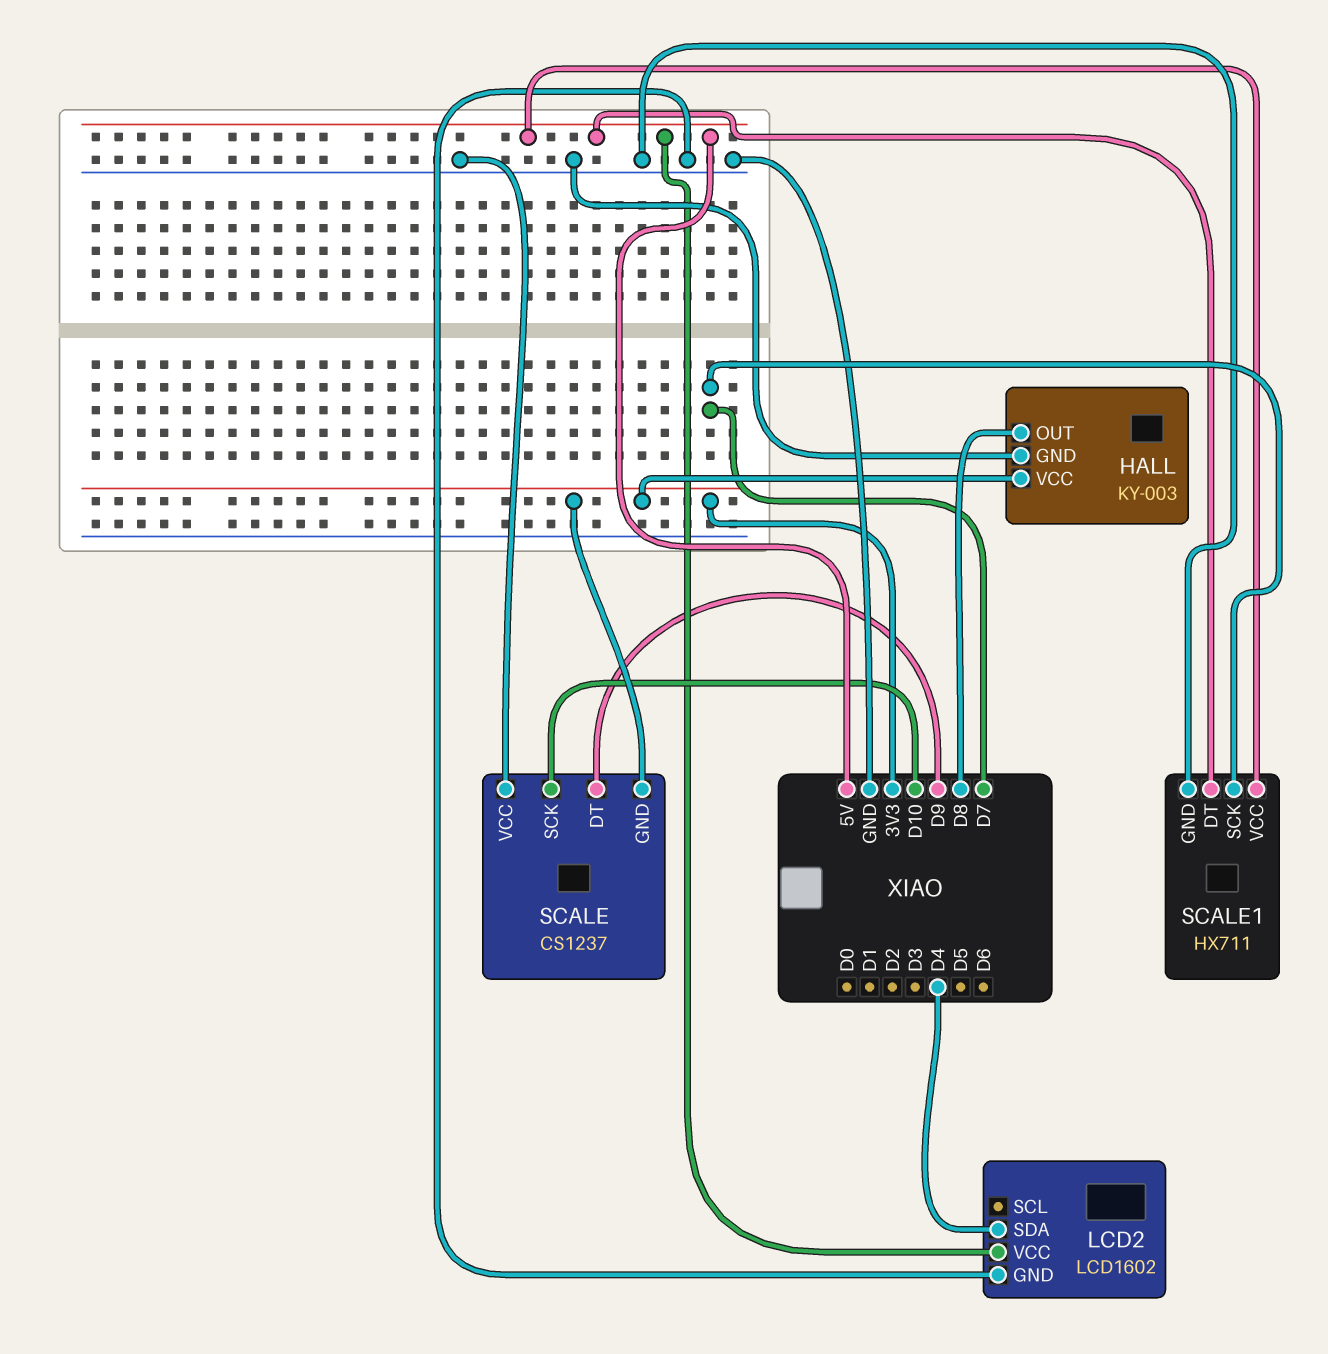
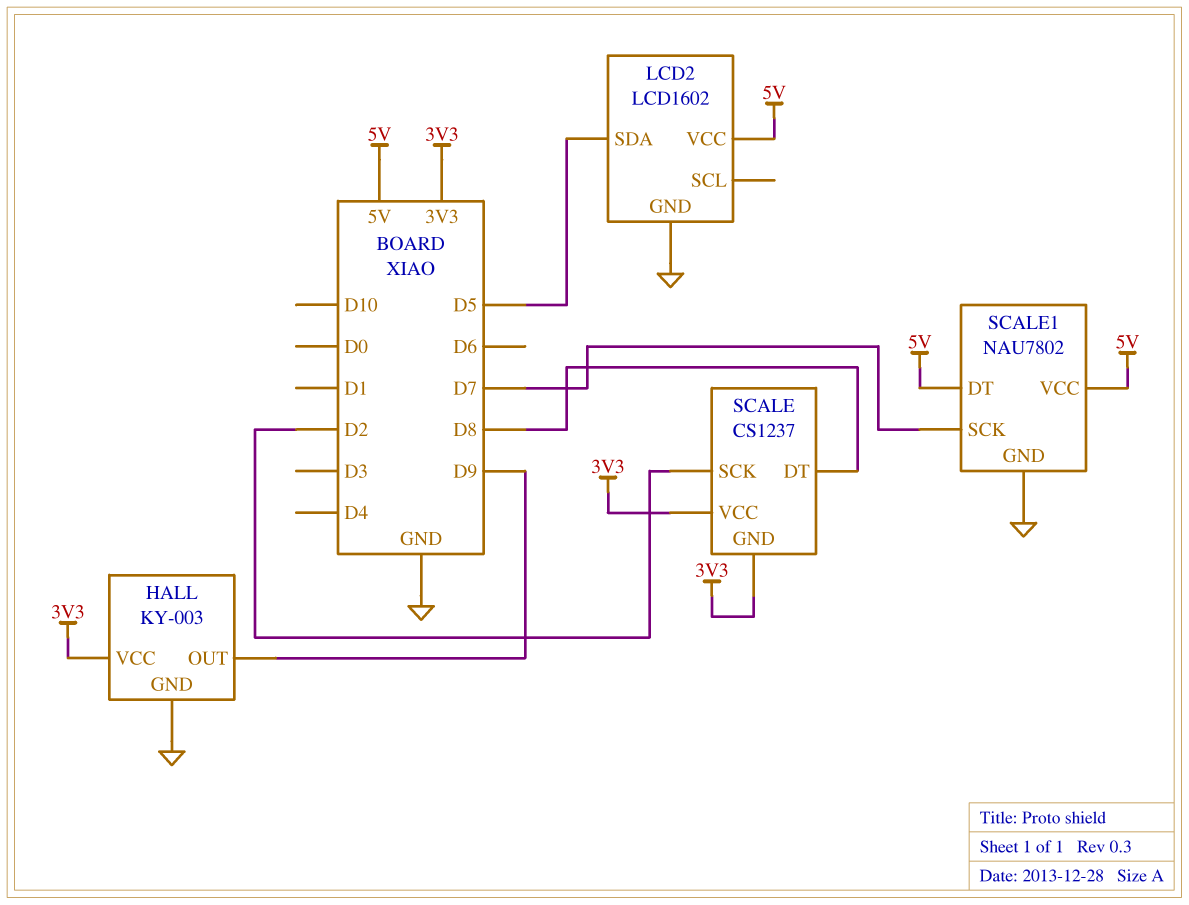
HALL pin OUT: D8 -> D9
LCD2 pin SDA: D4 -> D5
SCALE pin DT: D9 -> D8
SCALE pin SCK: D10 -> D2
SCALE pin VCC: GND -> 3V3
SCALE1: HX711 -> NAU7802

